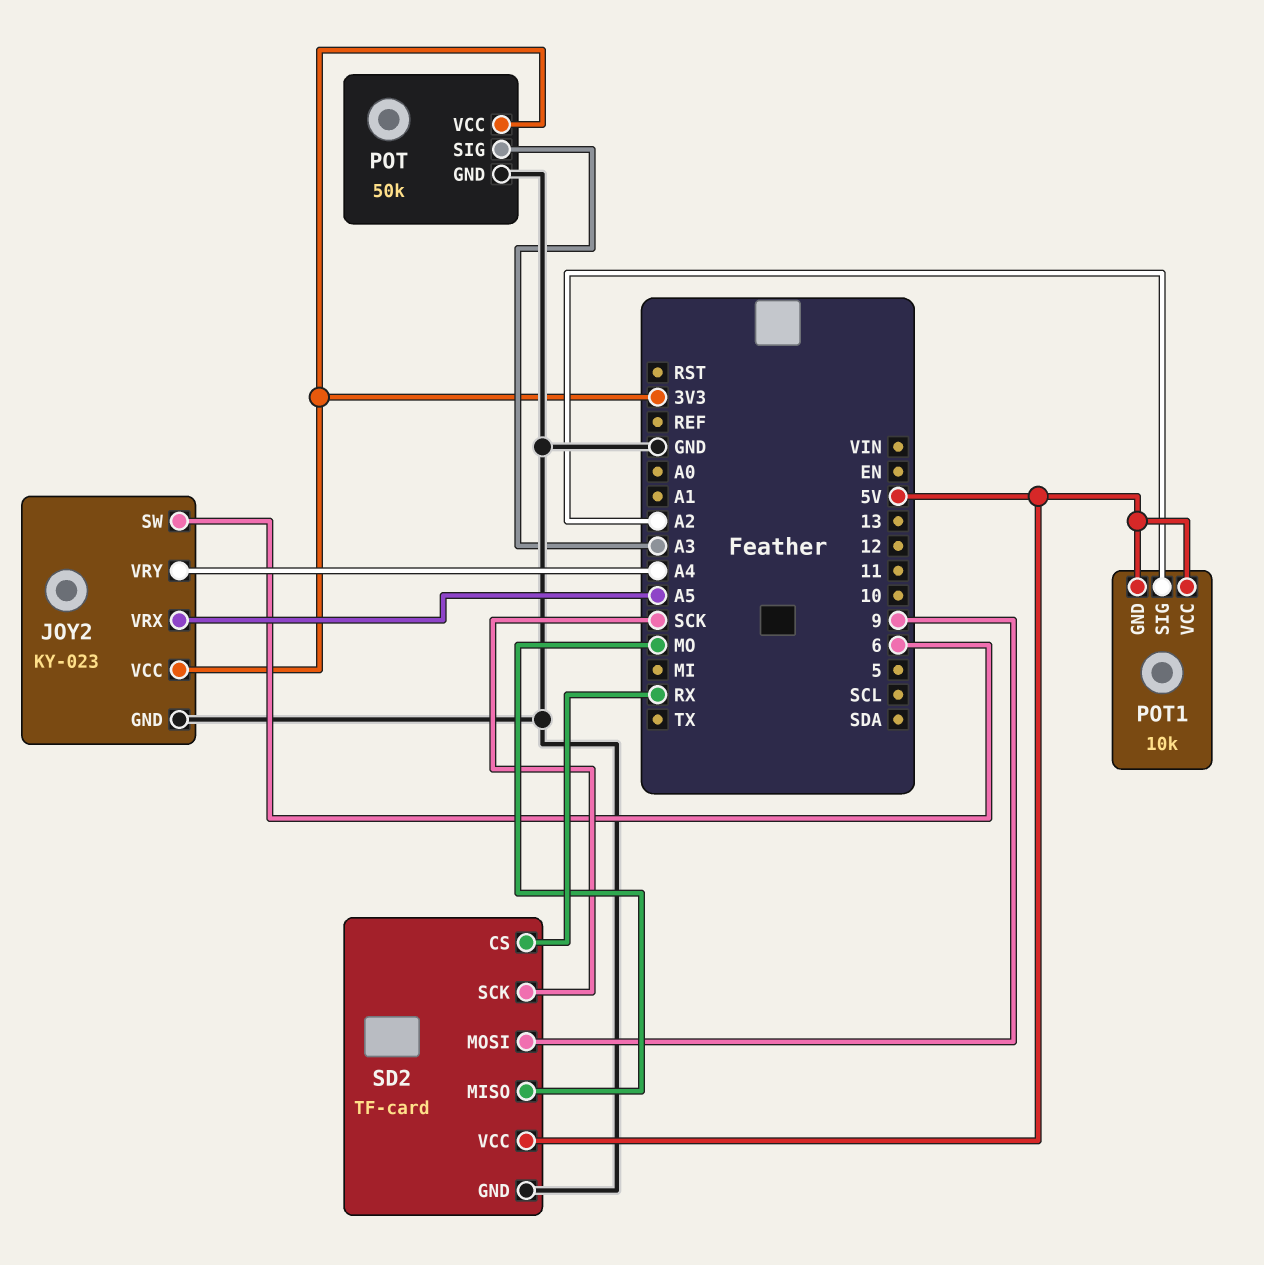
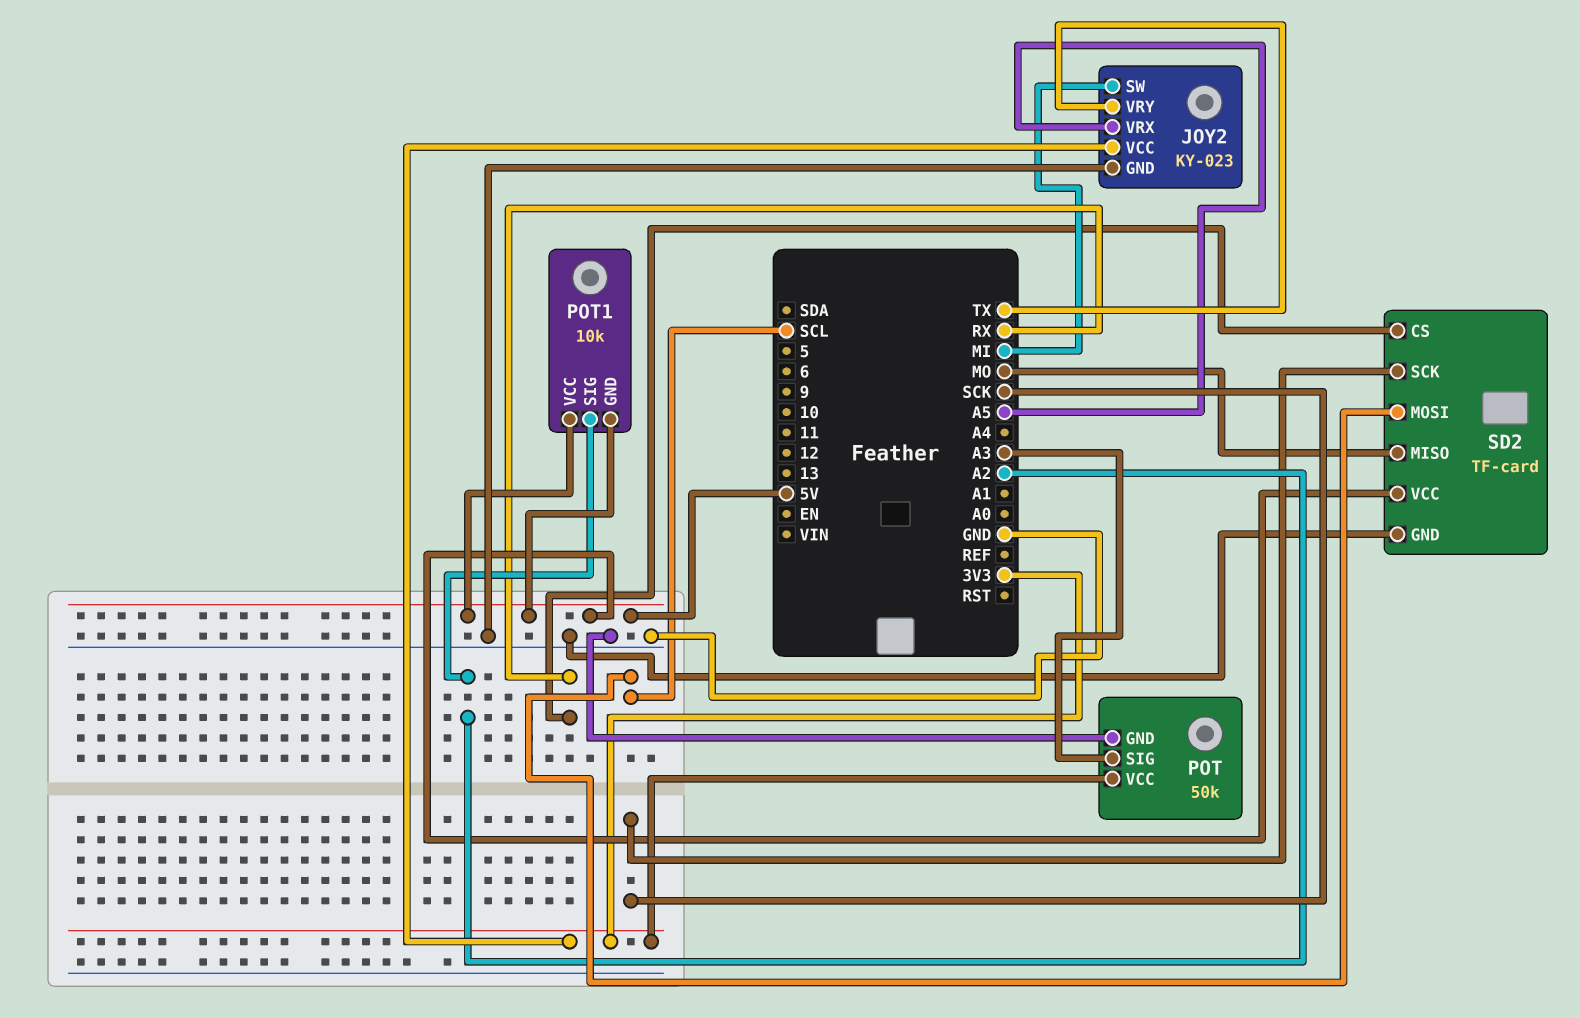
JOY2 pin SW: 6 -> MI
JOY2 pin VRY: A4 -> TX
SD2 pin MOSI: 9 -> SCL

